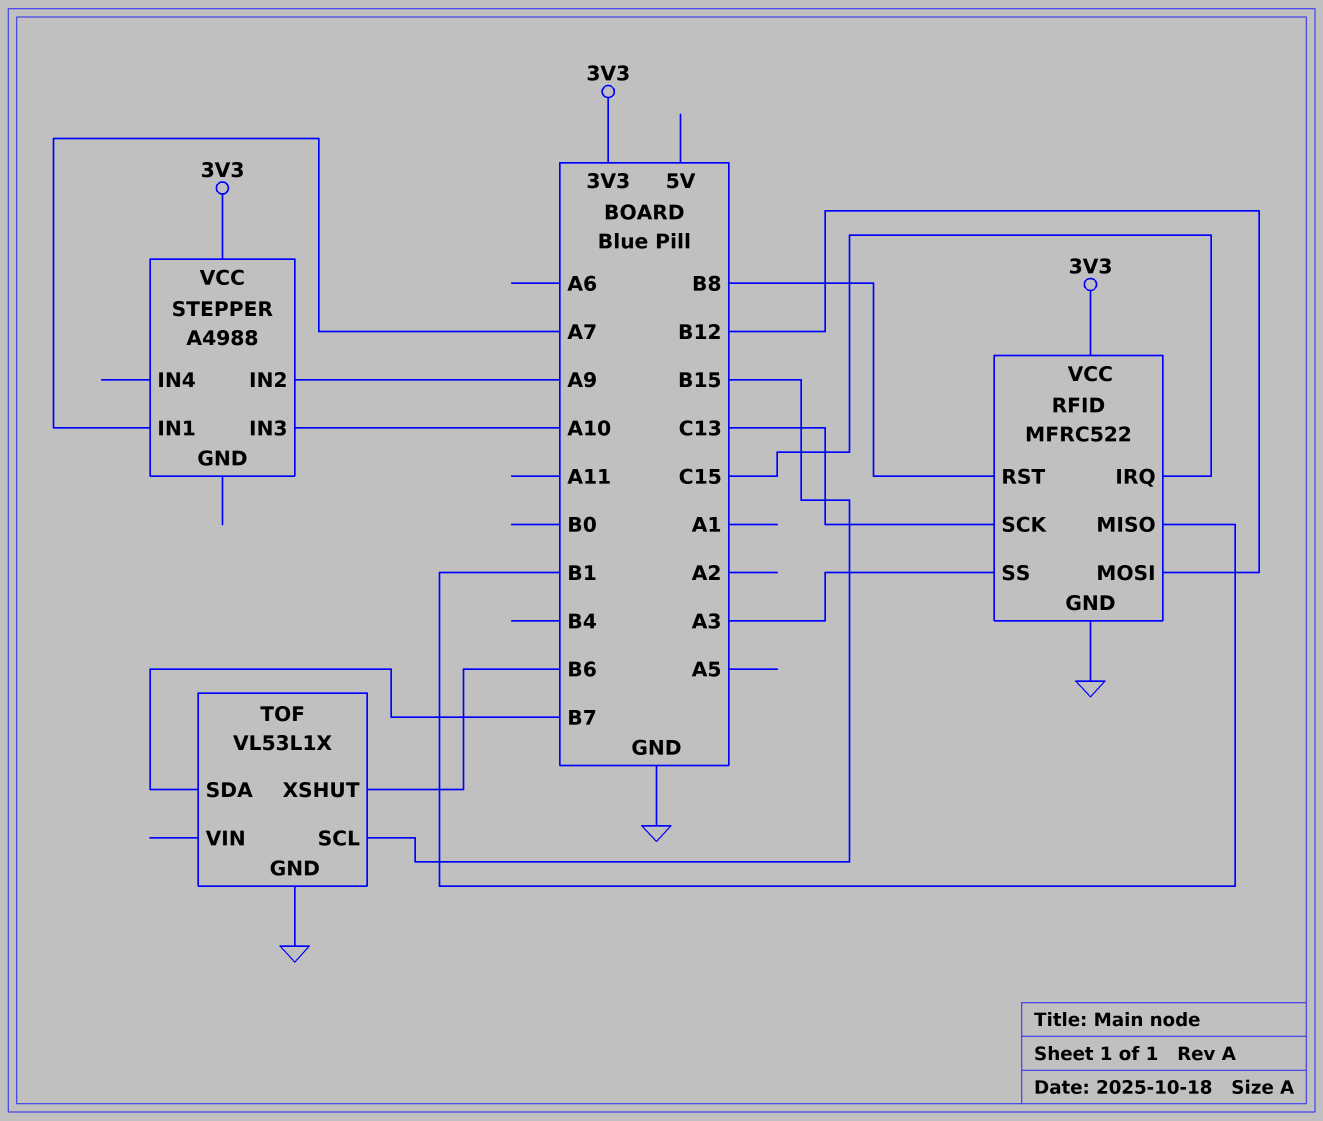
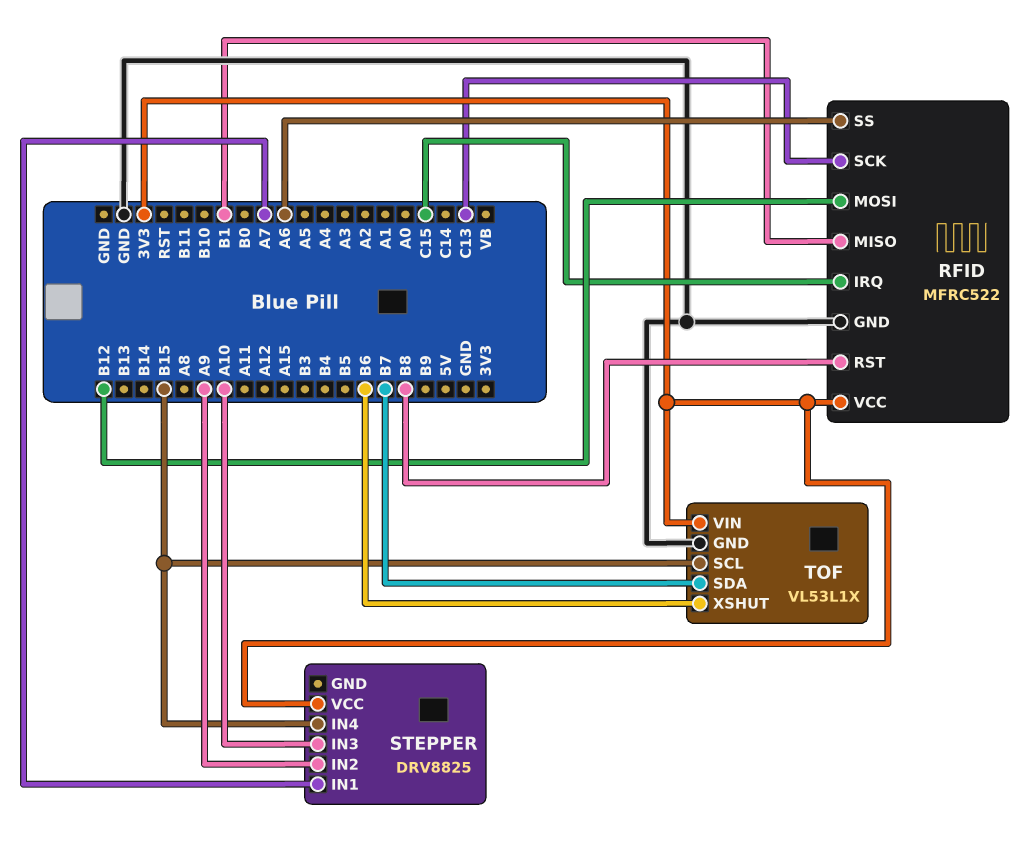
RFID pin SS: A3 -> A6
STEPPER: A4988 -> DRV8825
STEPPER pin IN4: none -> B15
TOF pin VIN: none -> 3V3

